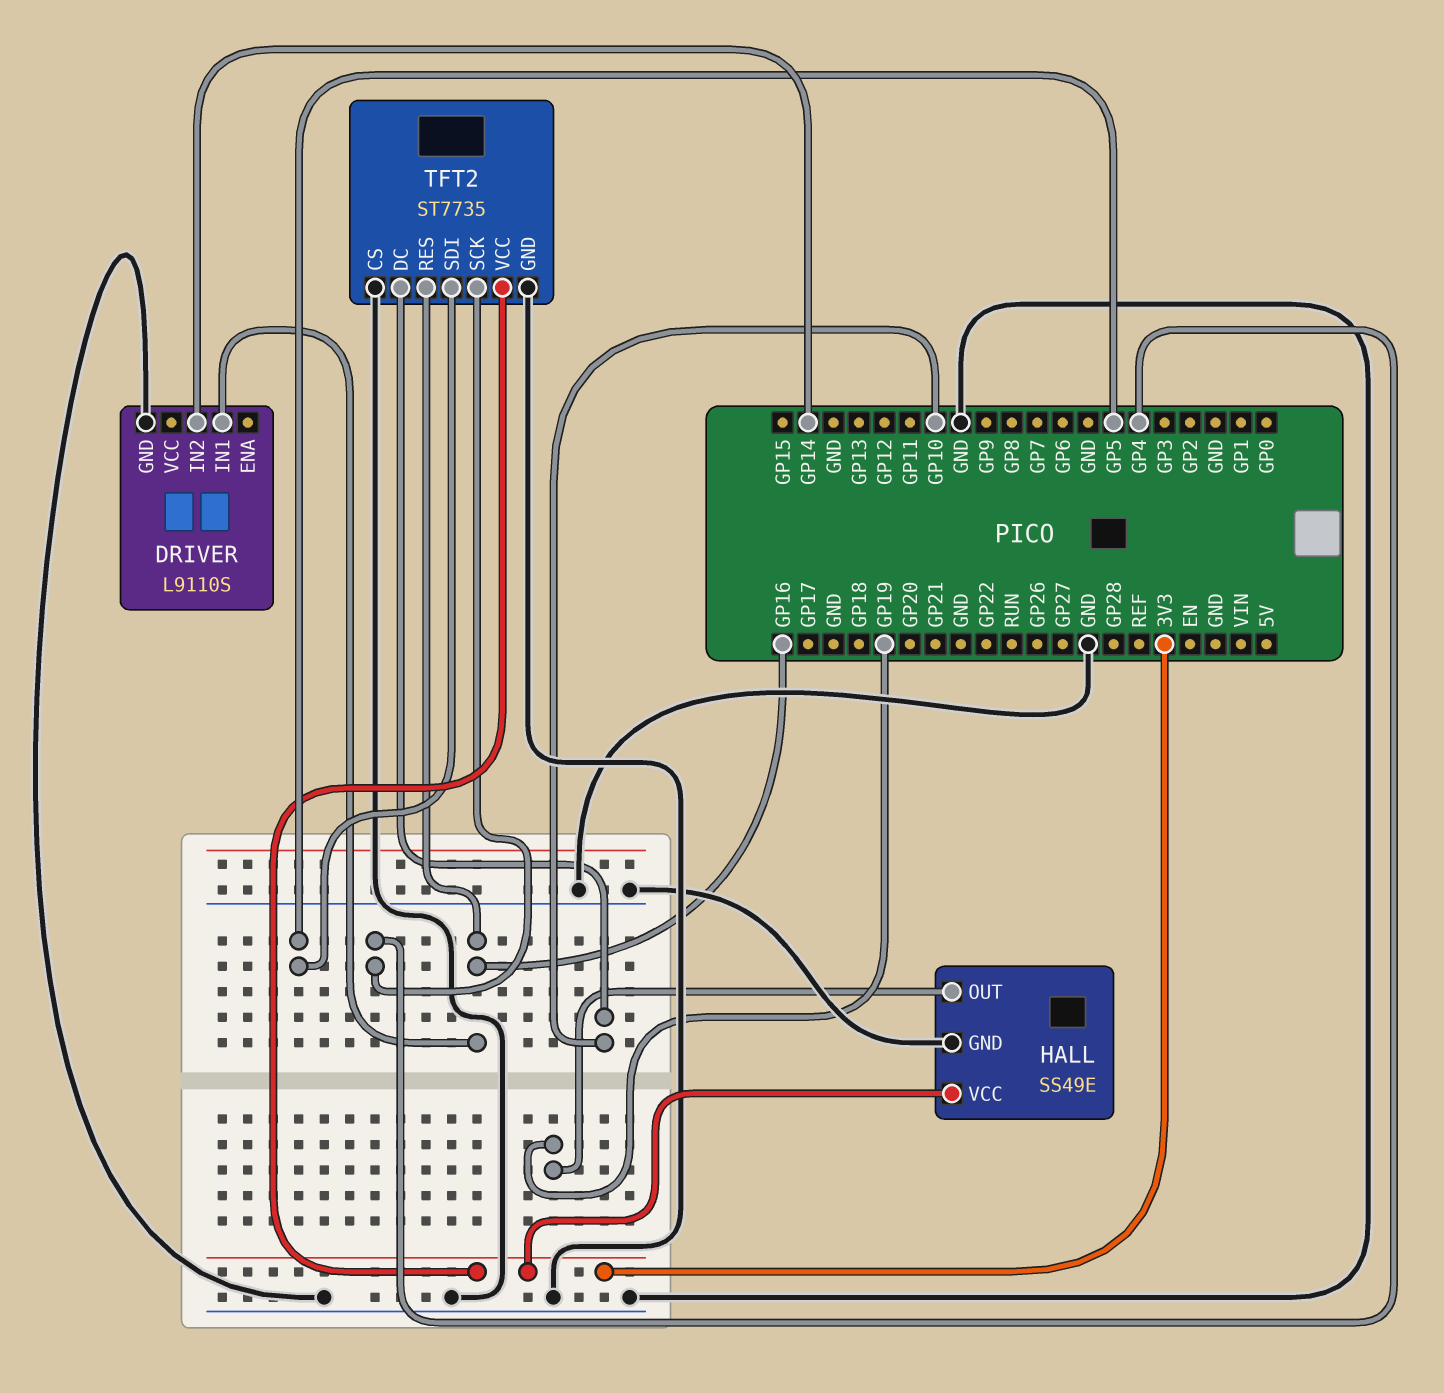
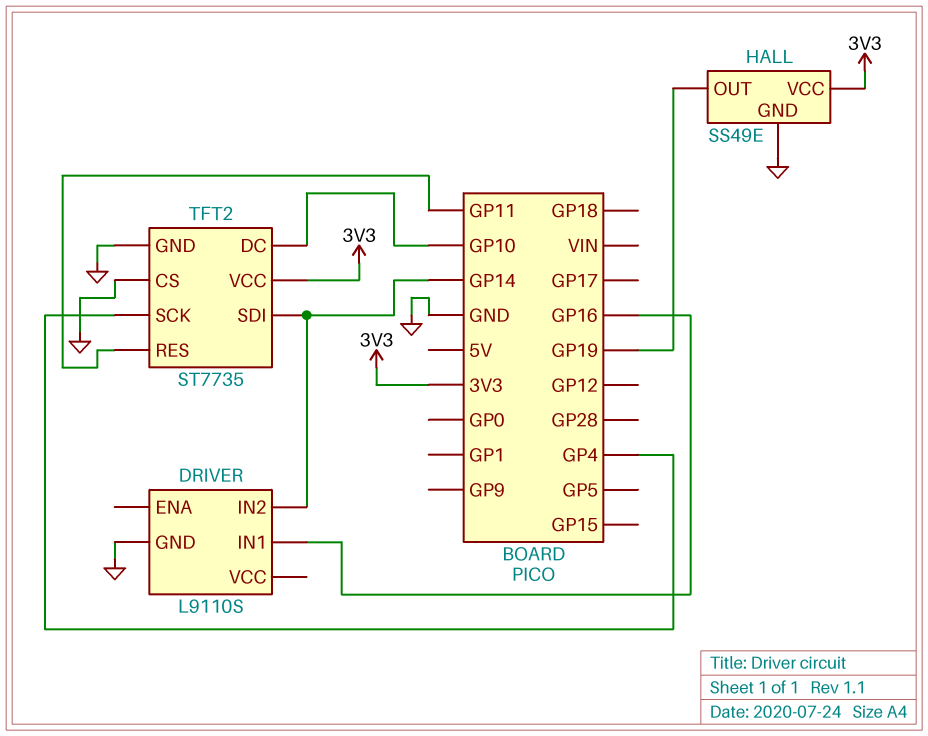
TFT2 pin RES: GP16 -> GP11
TFT2 pin SDI: GP5 -> GP14

